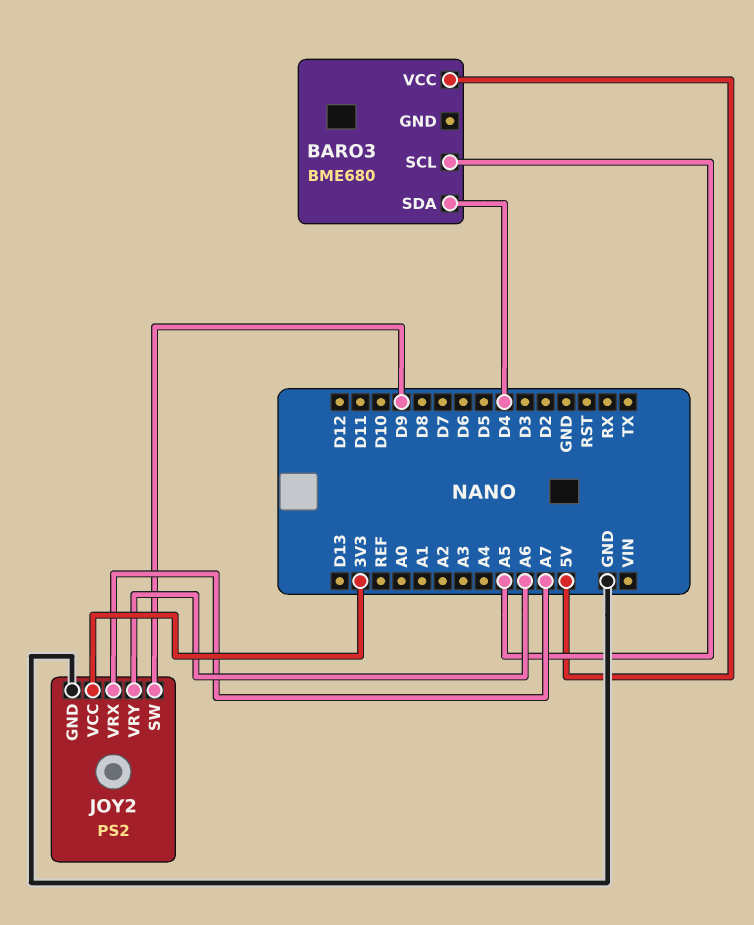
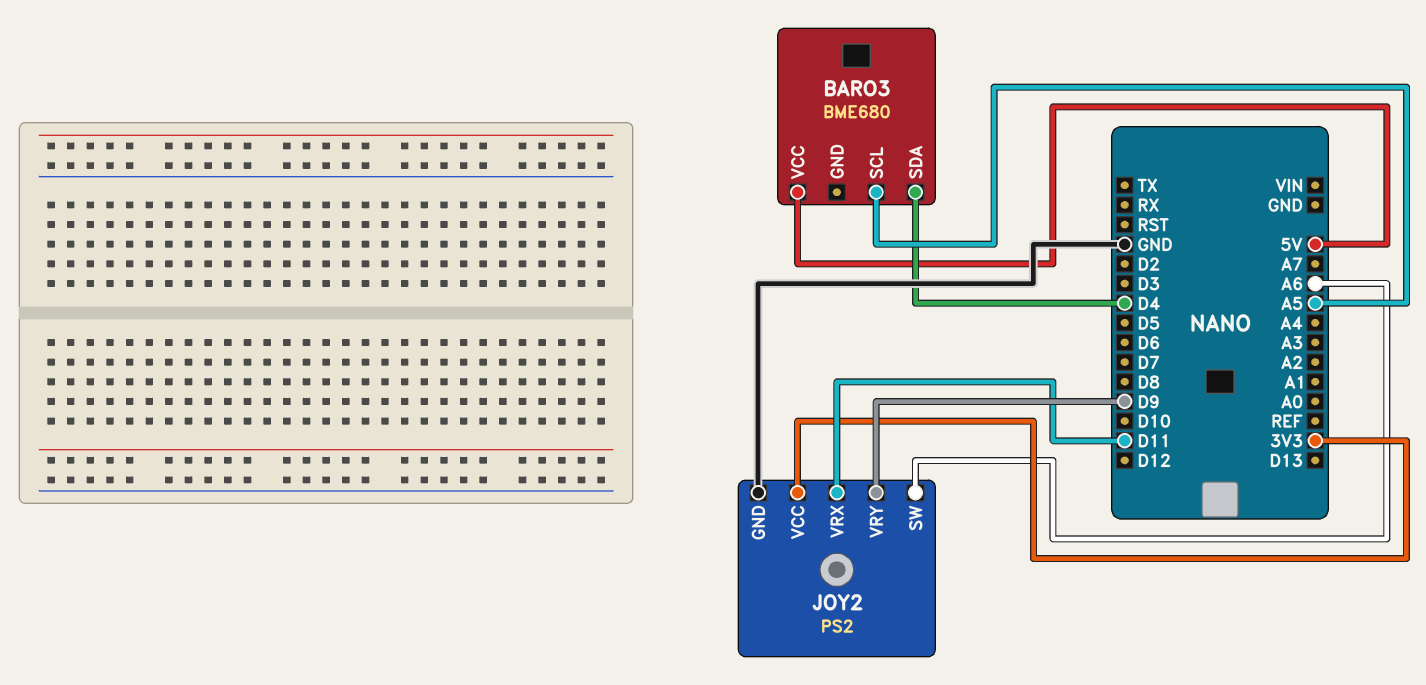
JOY2 pin SW: D9 -> A6
JOY2 pin VRX: A7 -> D11
JOY2 pin VRY: A6 -> D9

